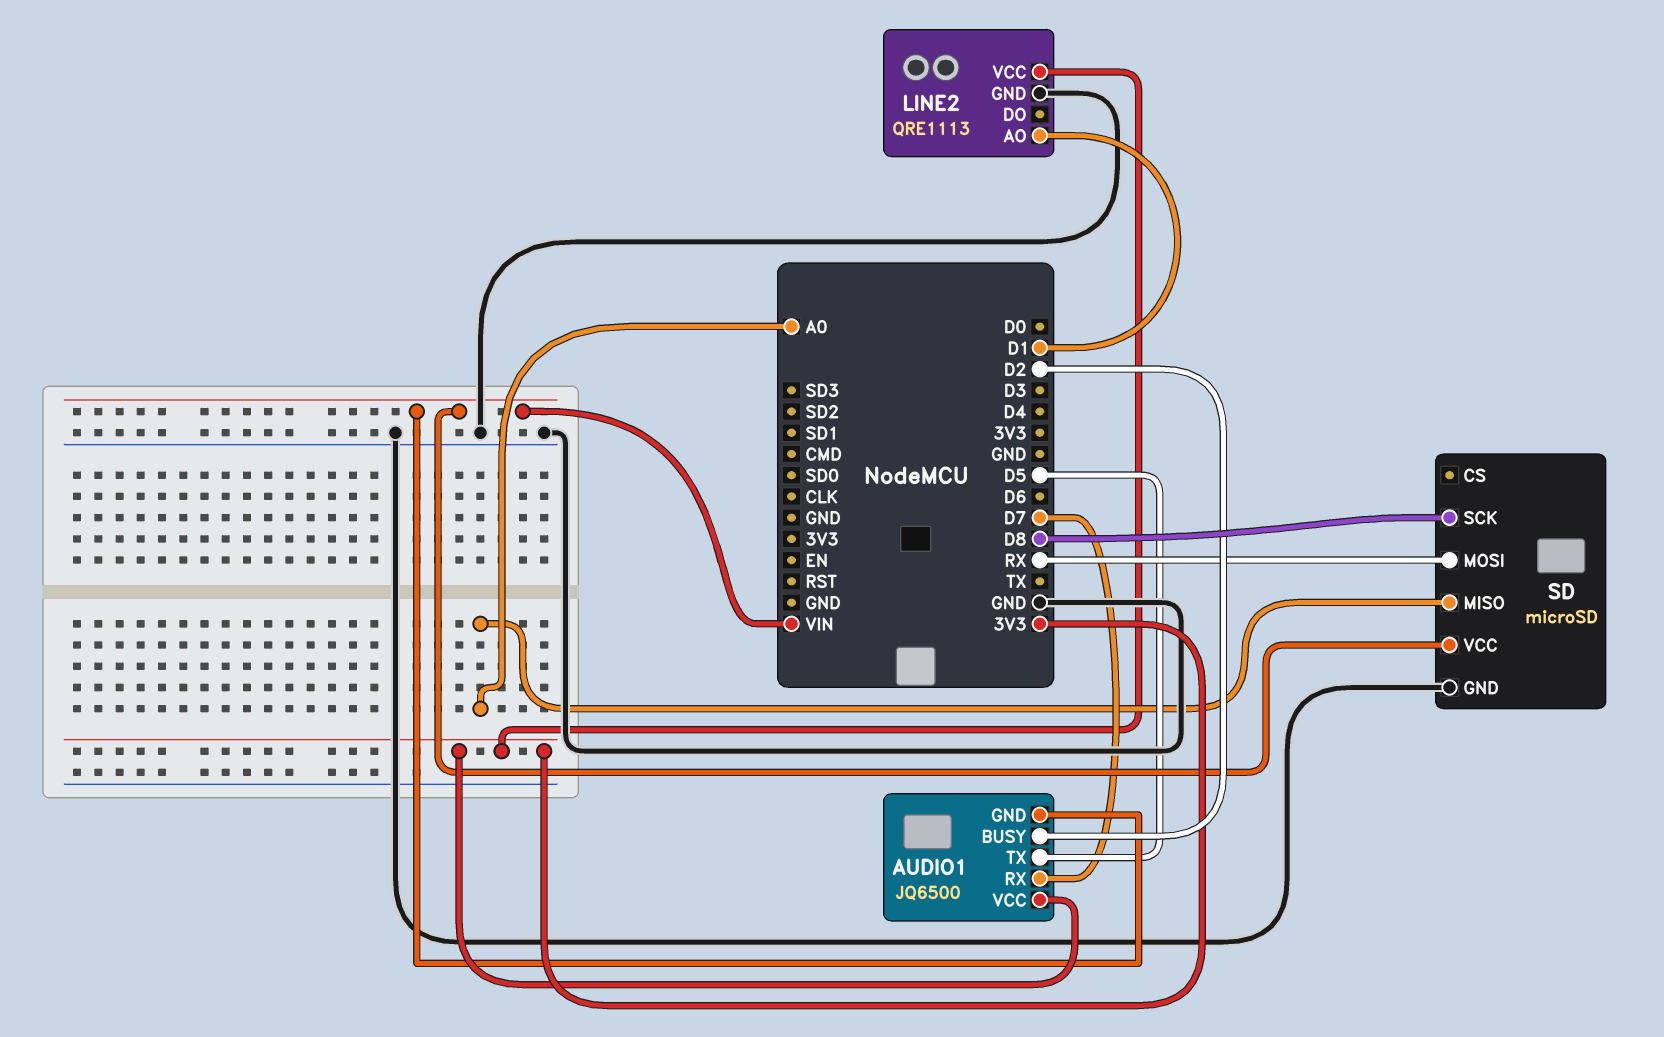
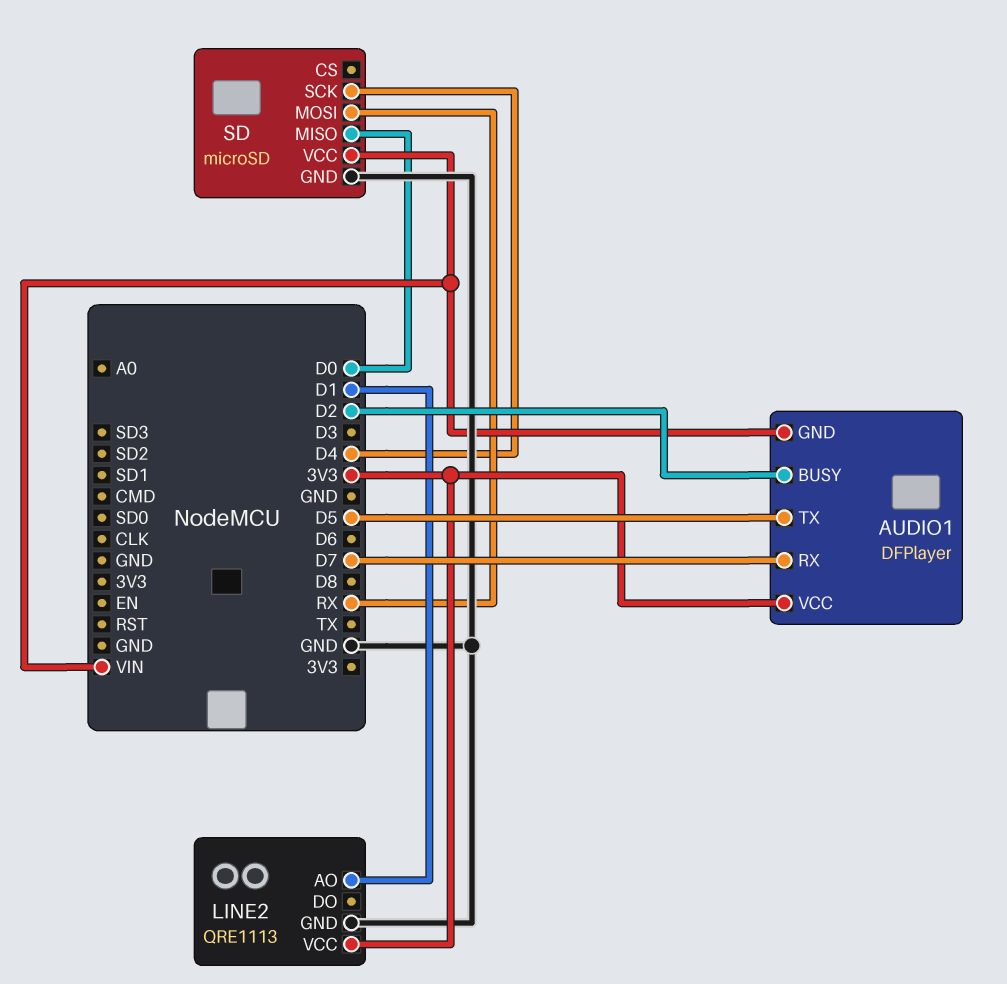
AUDIO1: JQ6500 -> DFPlayer
SD pin MISO: A0 -> D0
SD pin SCK: D8 -> D4

